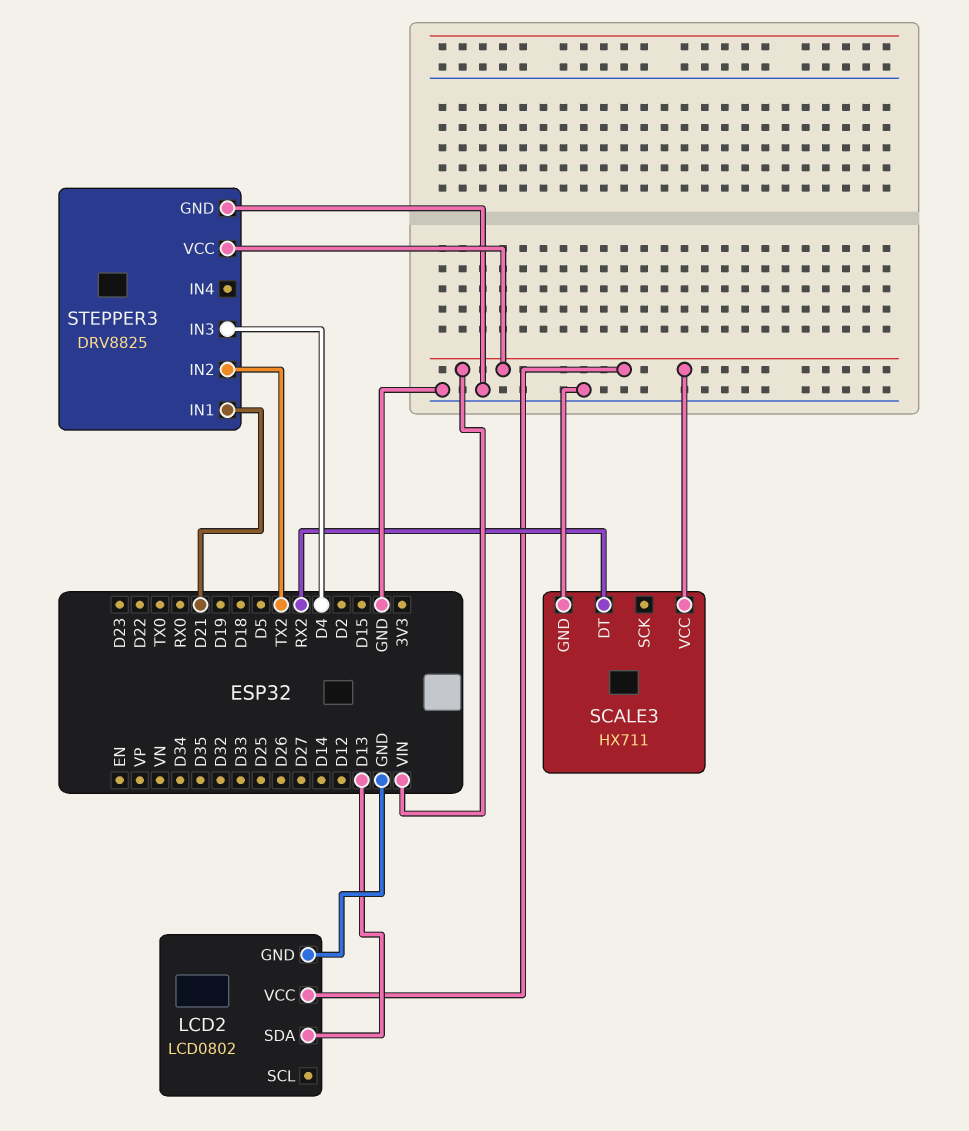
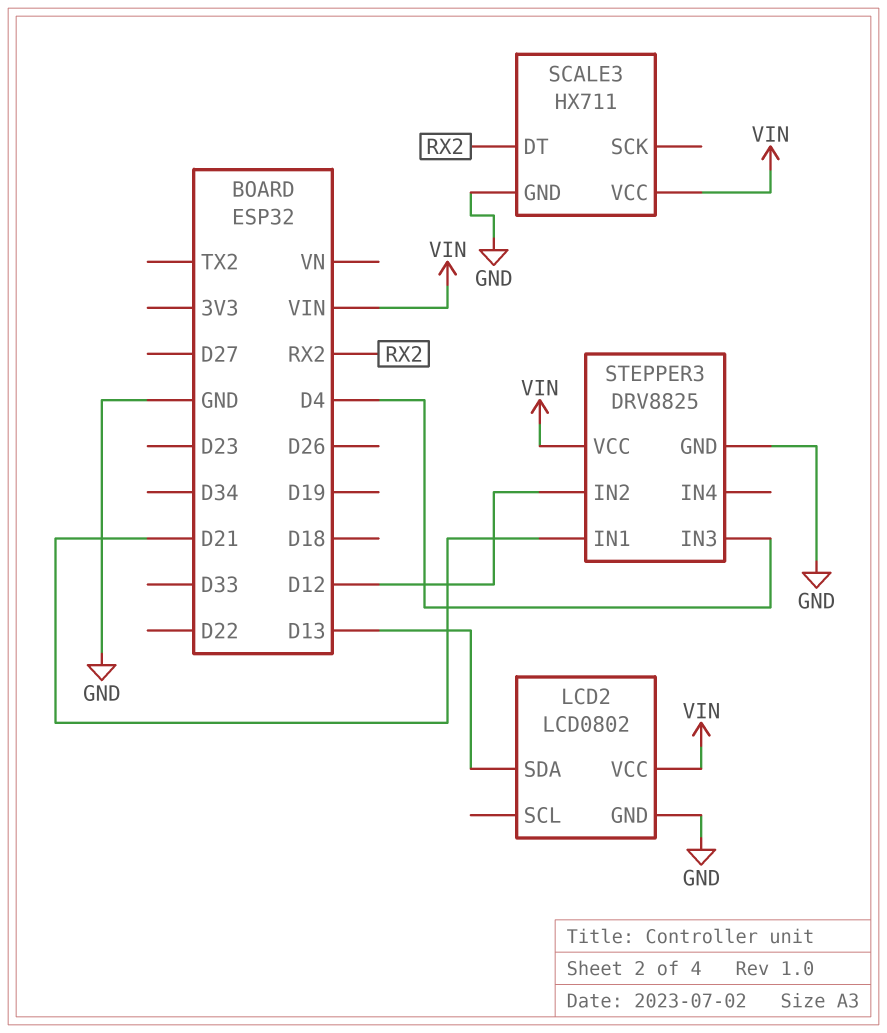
STEPPER3 pin IN2: TX2 -> D12

